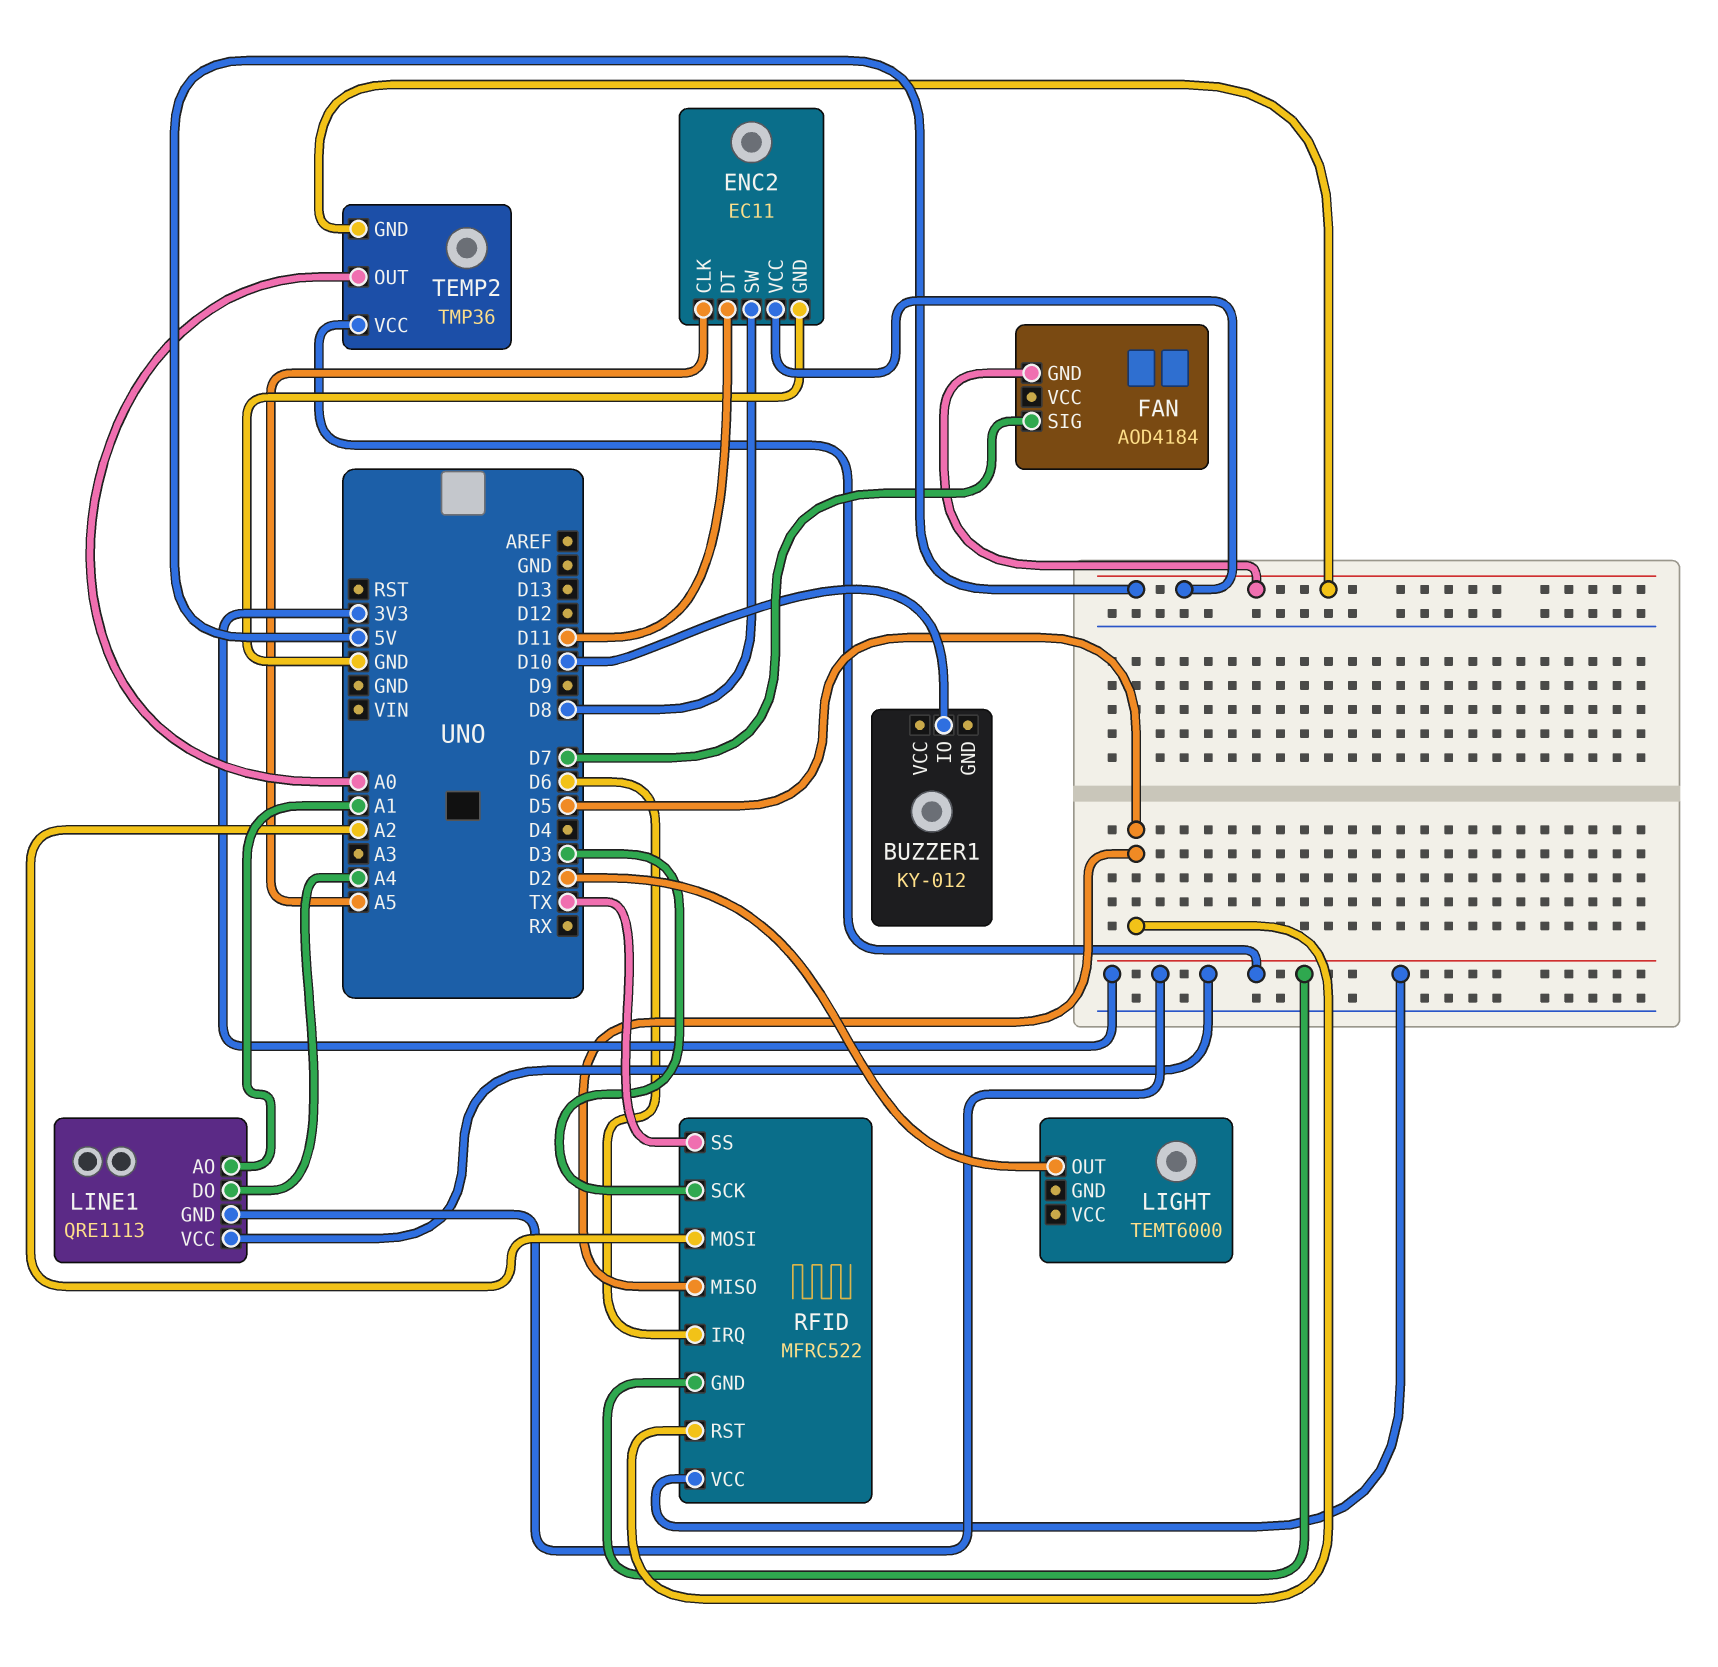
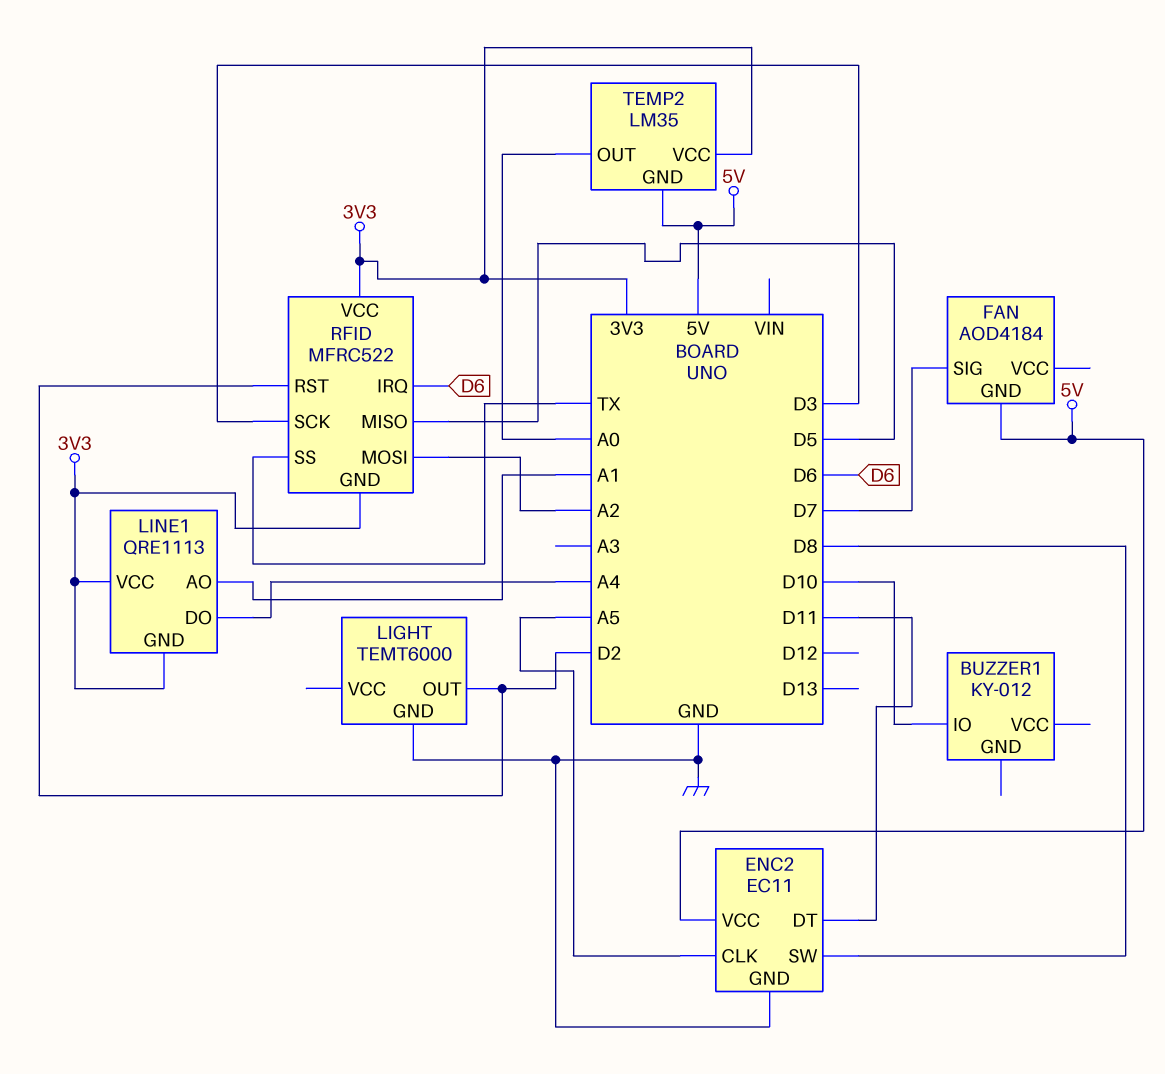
LIGHT pin GND: none -> GND
RFID pin RST: D5 -> D2
TEMP2: TMP36 -> LM35

